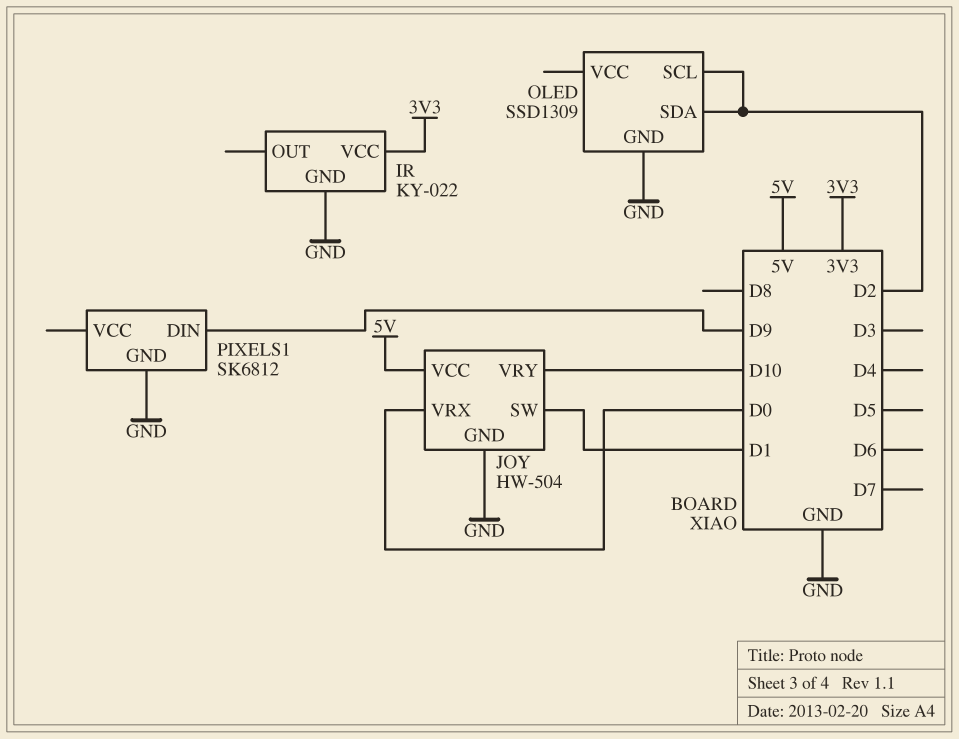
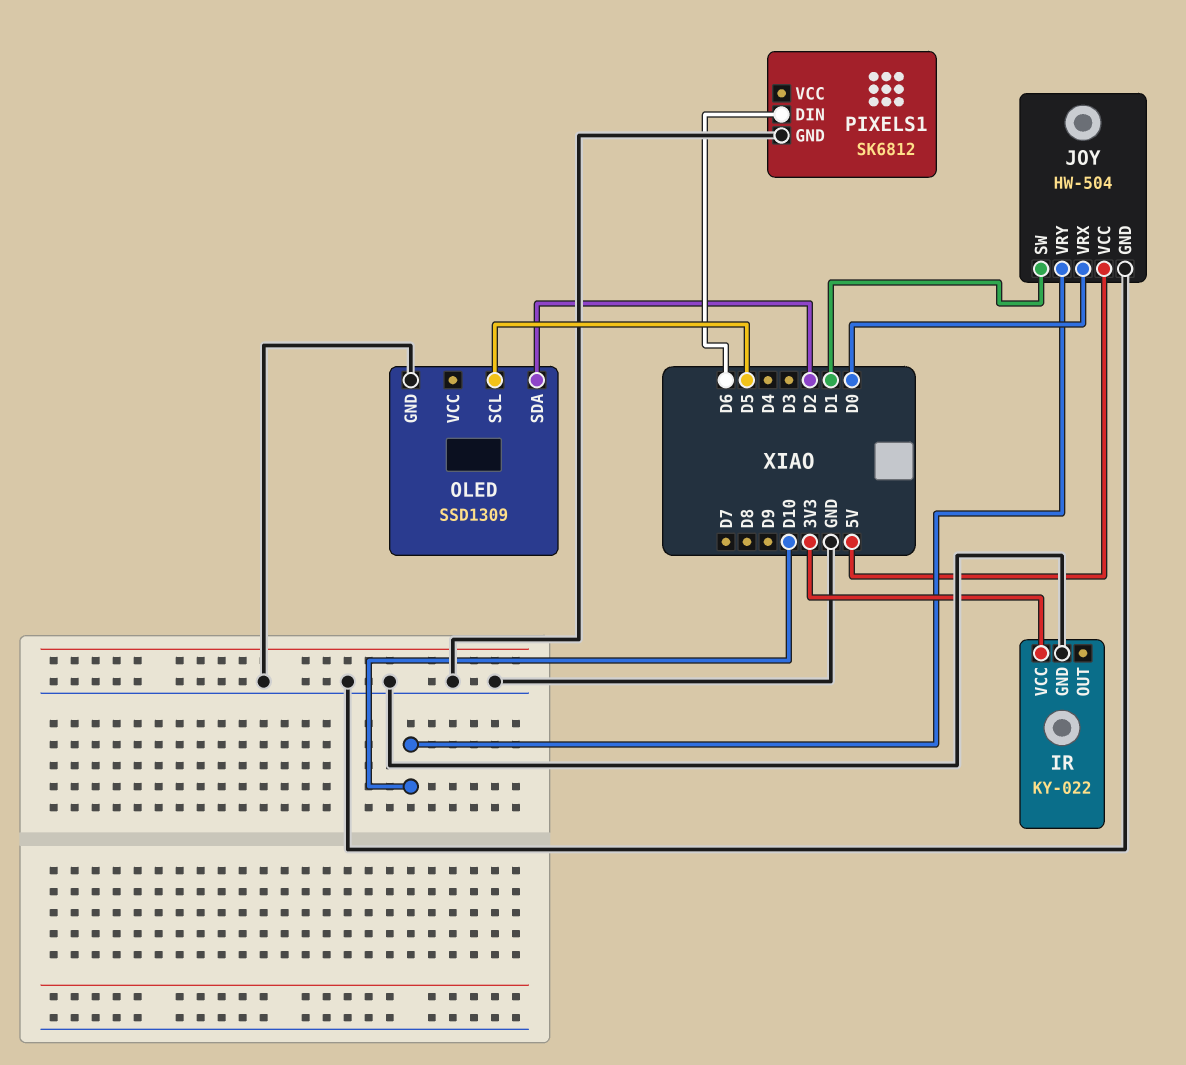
OLED pin SCL: D2 -> D5
PIXELS1 pin DIN: D9 -> D6

